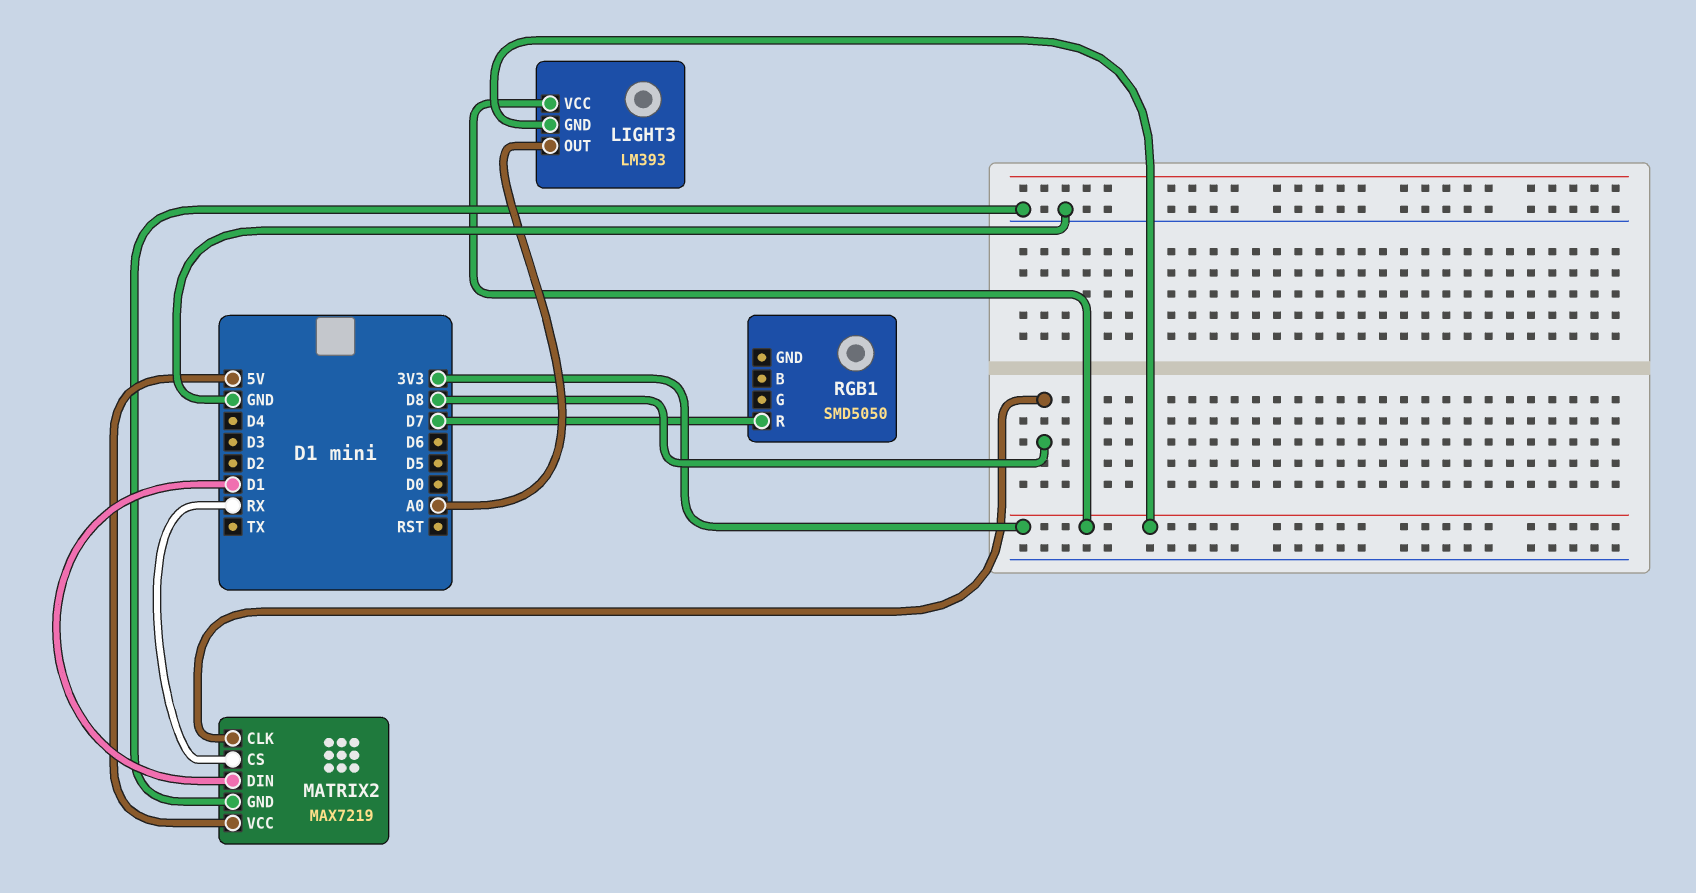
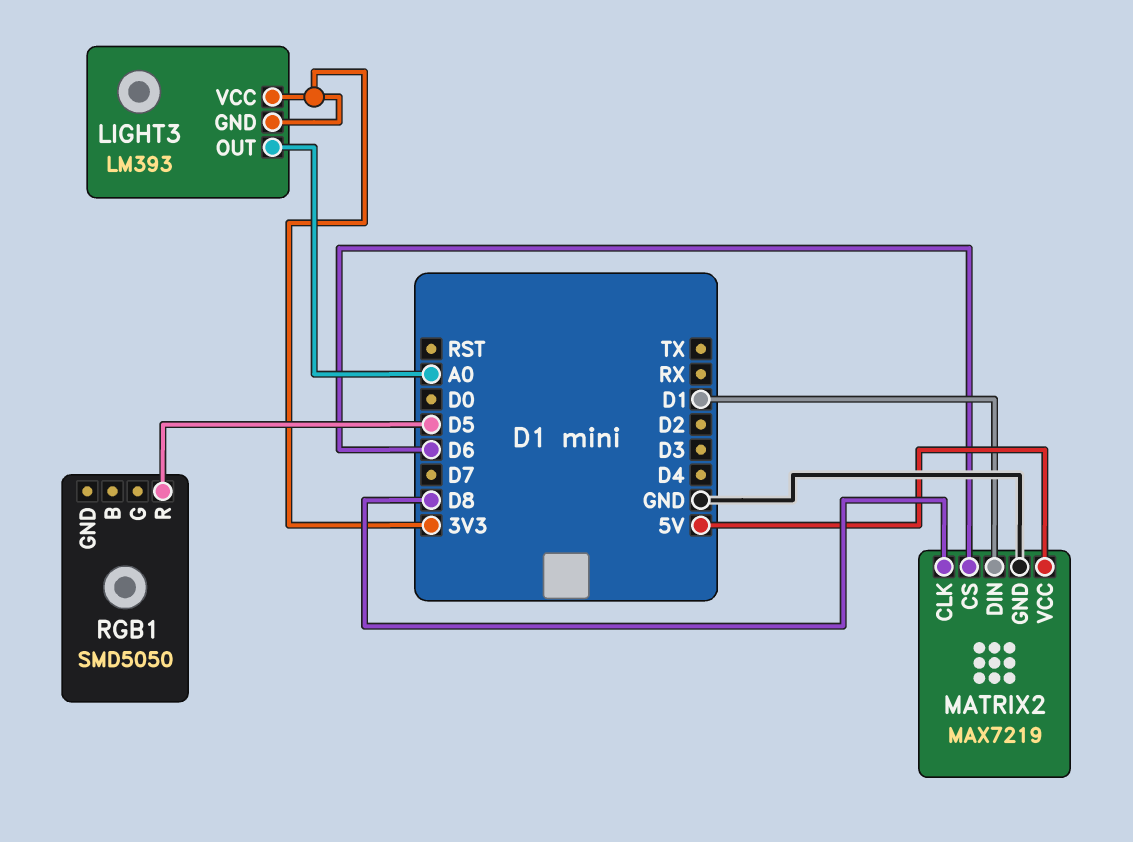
MATRIX2 pin CS: RX -> D6
RGB1 pin R: D7 -> D5

